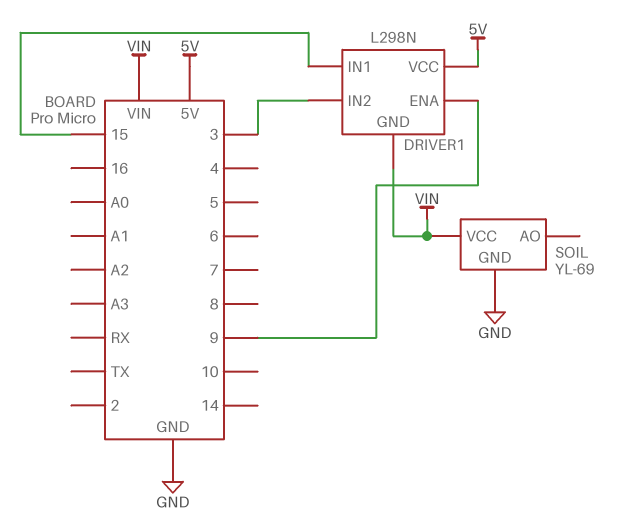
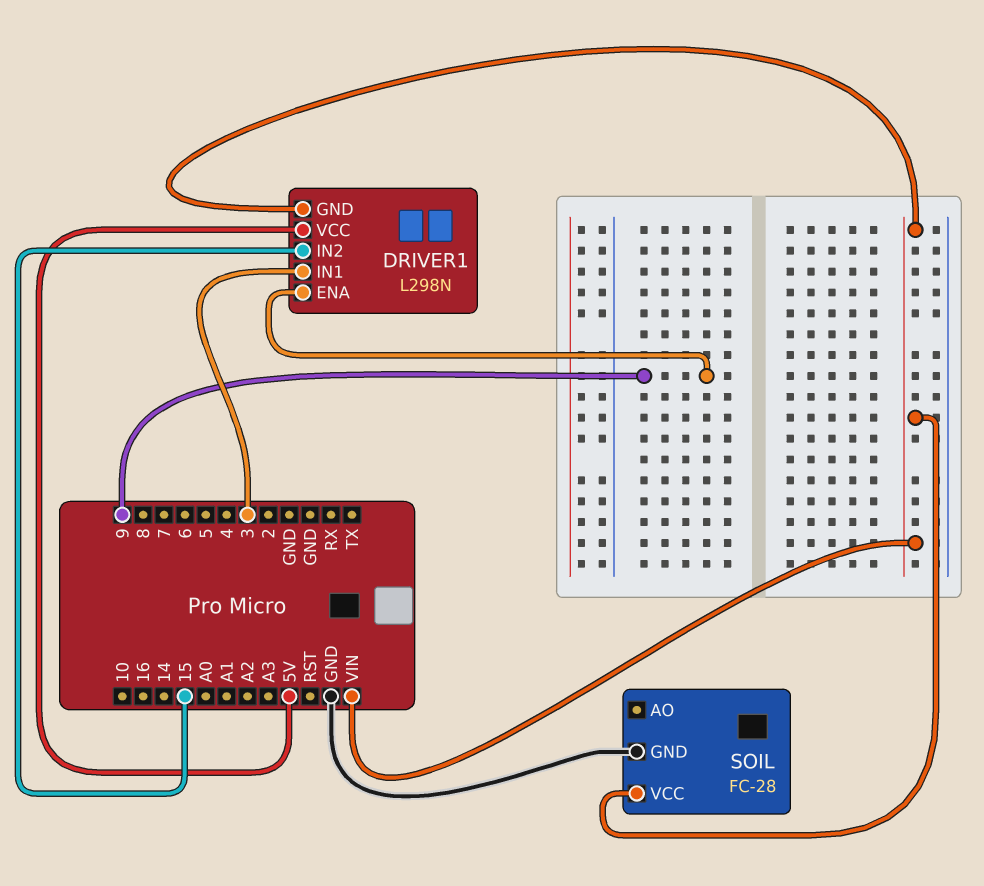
DRIVER1 pin IN1: 15 -> 3
DRIVER1 pin IN2: 3 -> 15
SOIL: YL-69 -> FC-28

